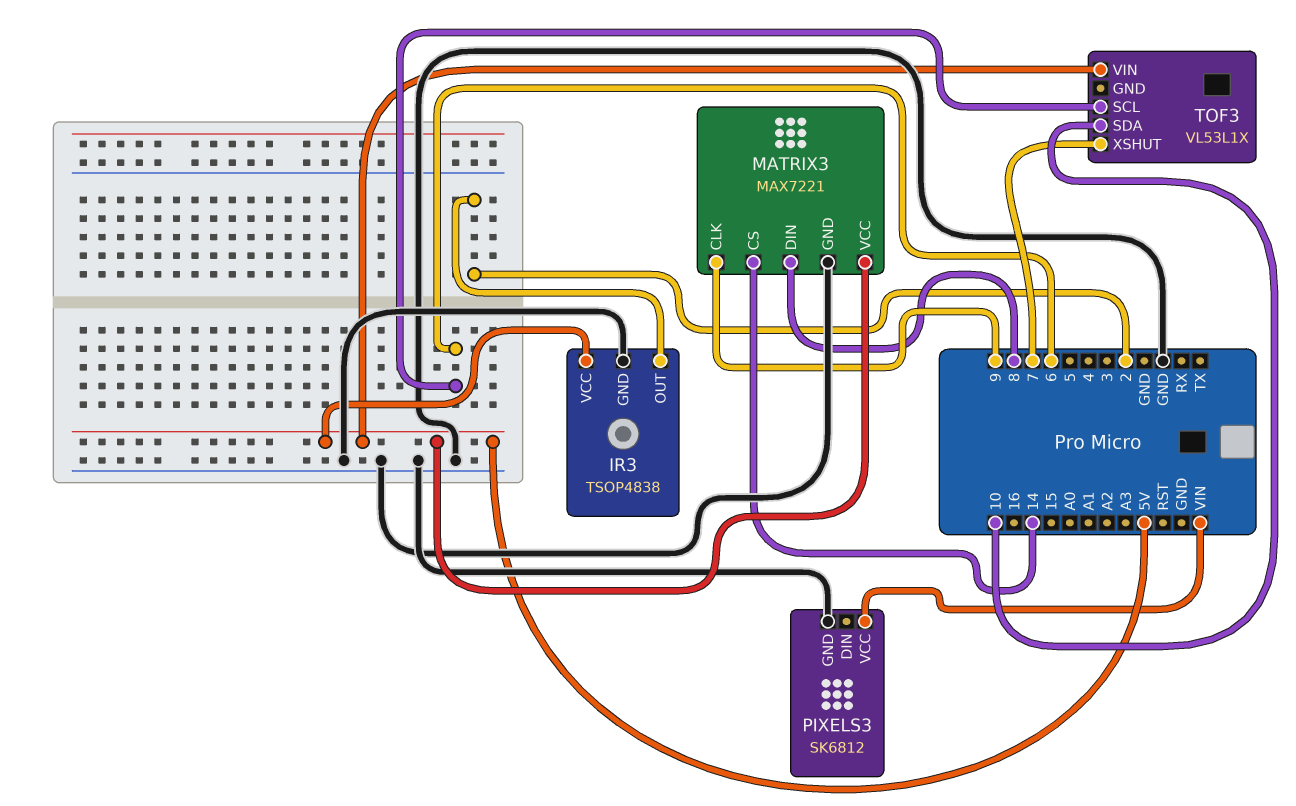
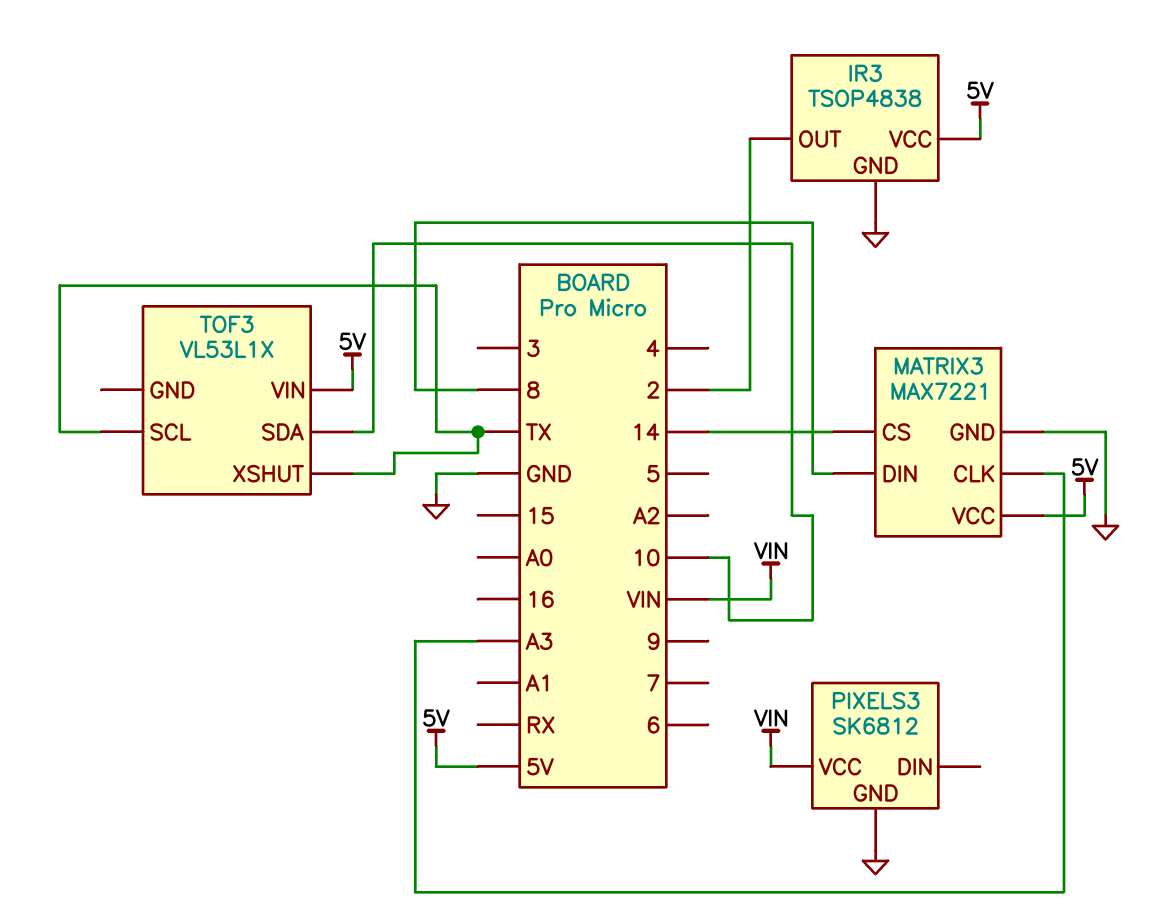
MATRIX3 pin CLK: 9 -> A3
TOF3 pin SCL: 6 -> TX
TOF3 pin XSHUT: 7 -> TX

